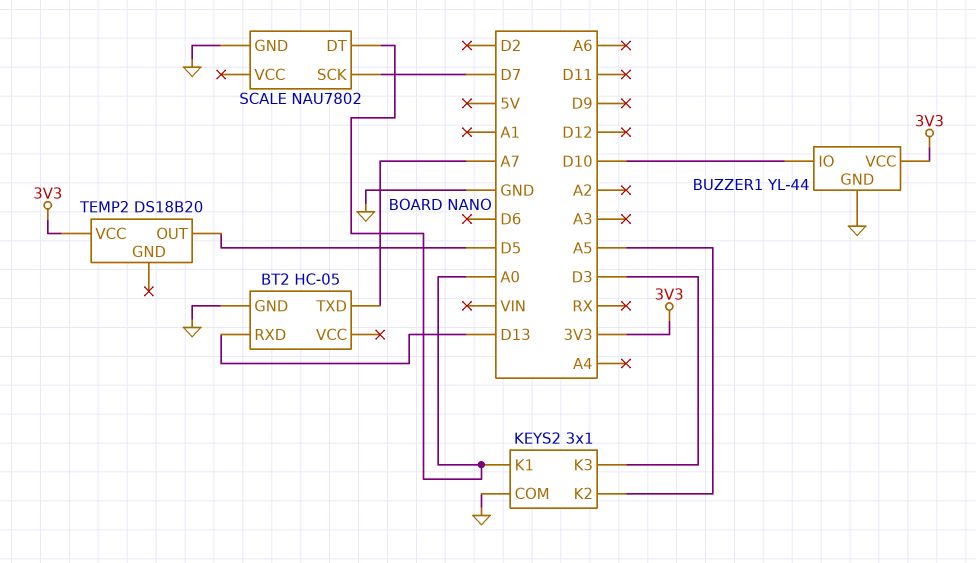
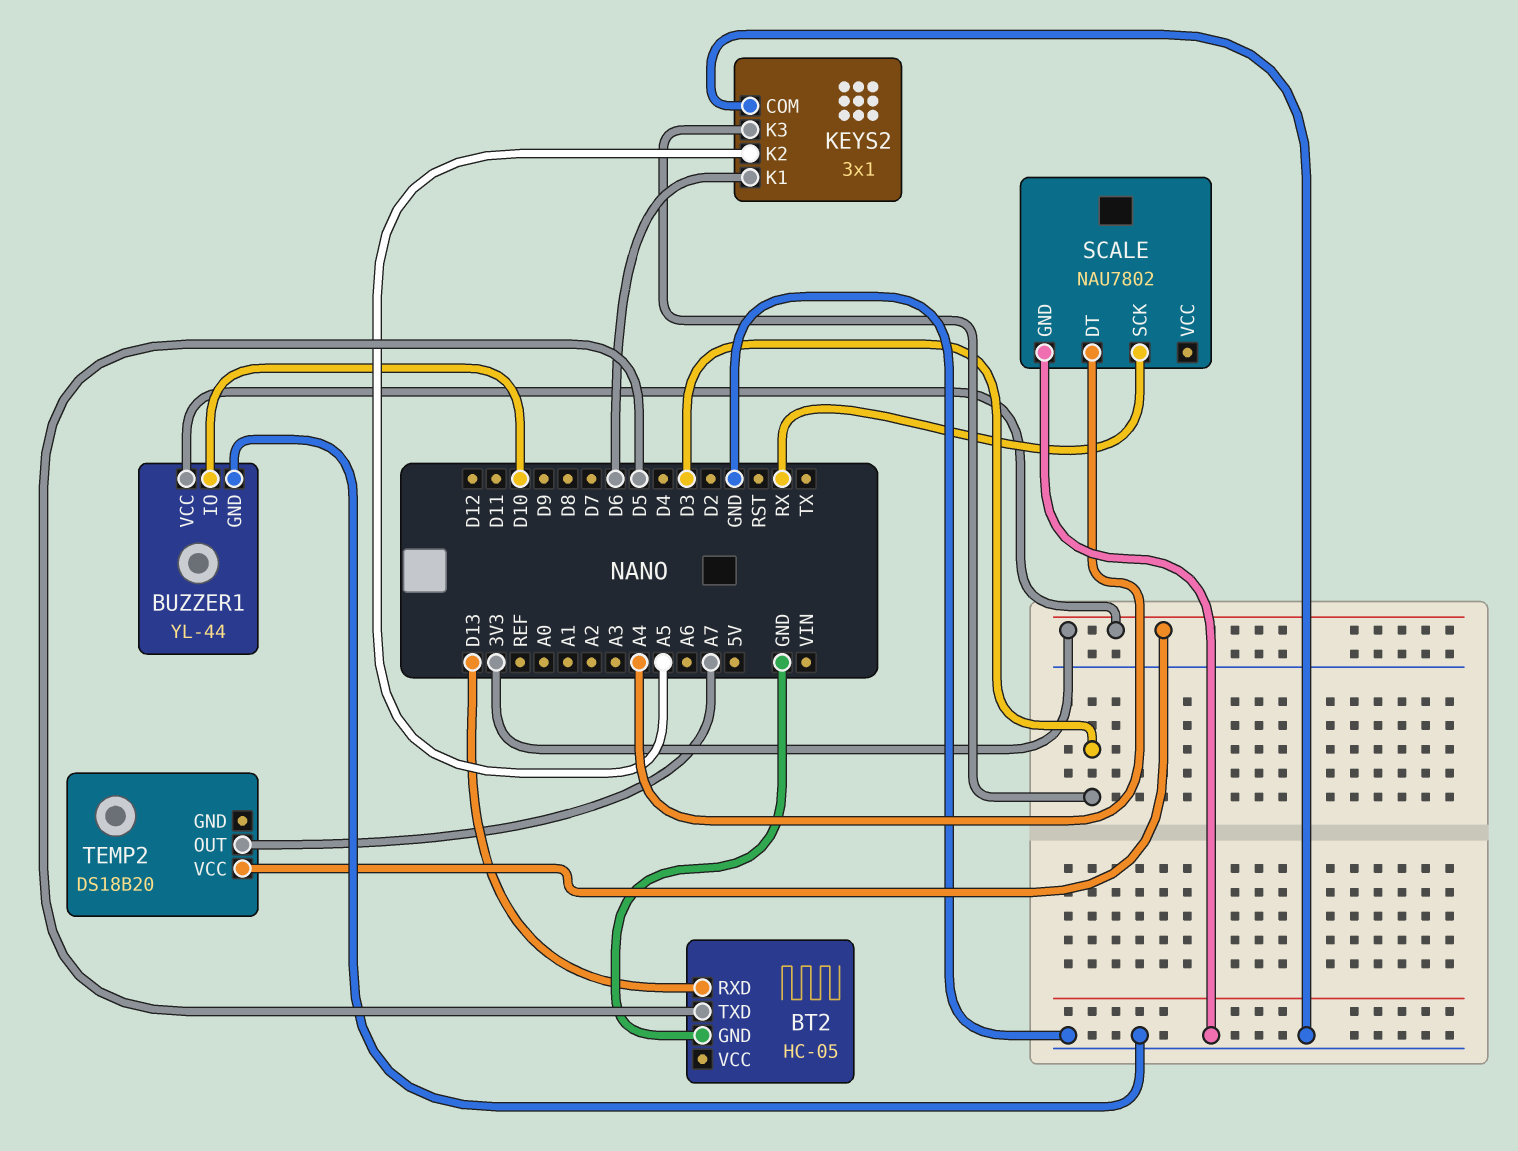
BT2 pin TXD: A7 -> D5
KEYS2 pin K1: A0 -> D6
SCALE pin DT: A0 -> A4
SCALE pin SCK: D7 -> RX
TEMP2 pin OUT: D5 -> A7

